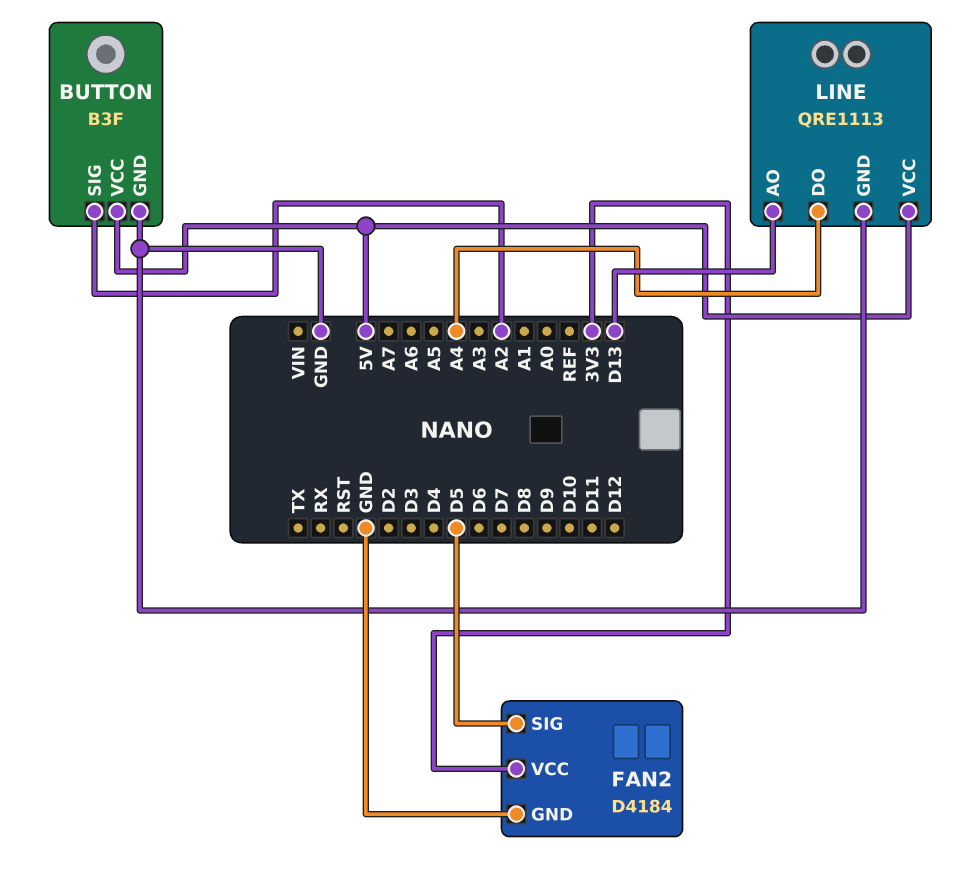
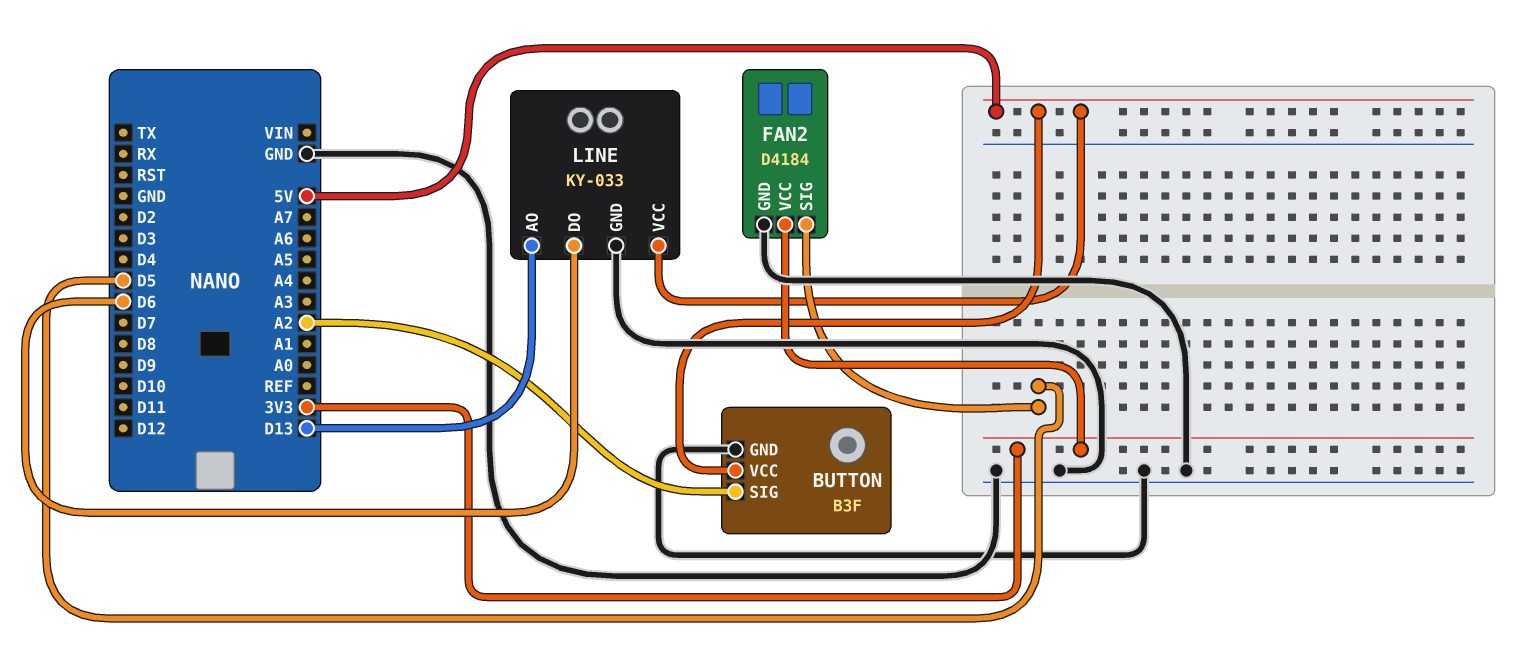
LINE: QRE1113 -> KY-033
LINE pin DO: A4 -> D6

